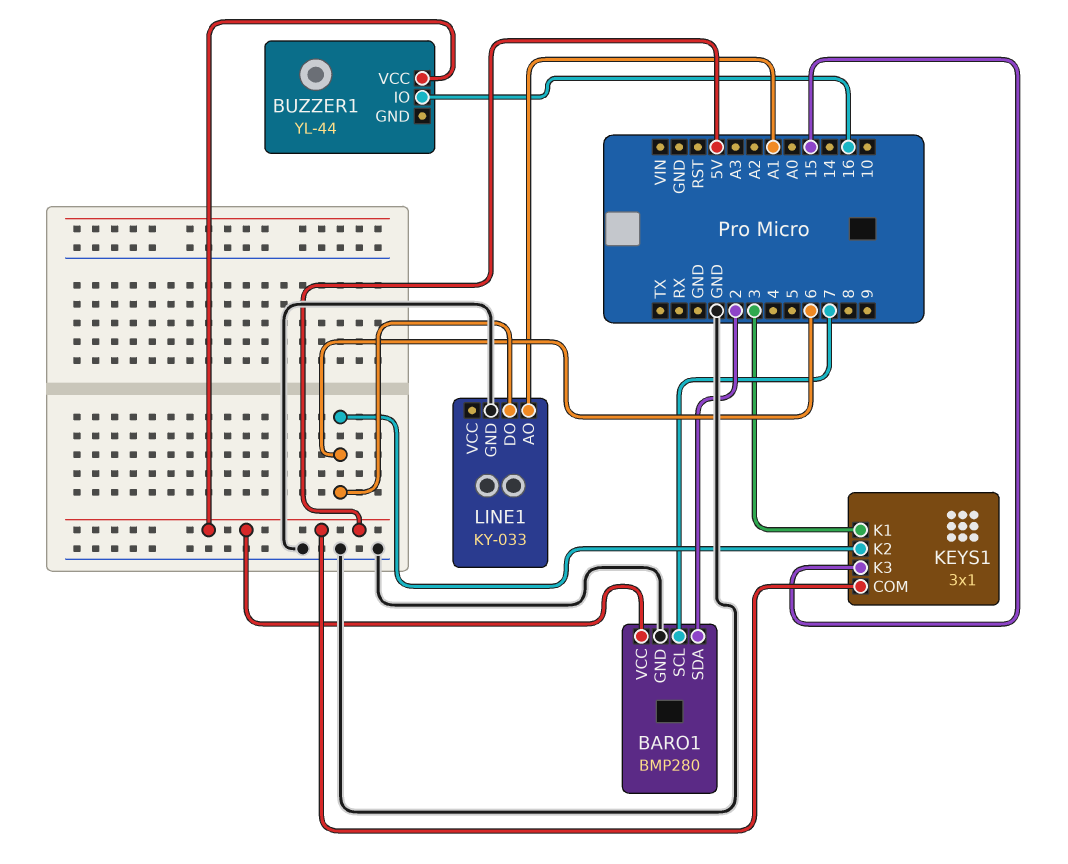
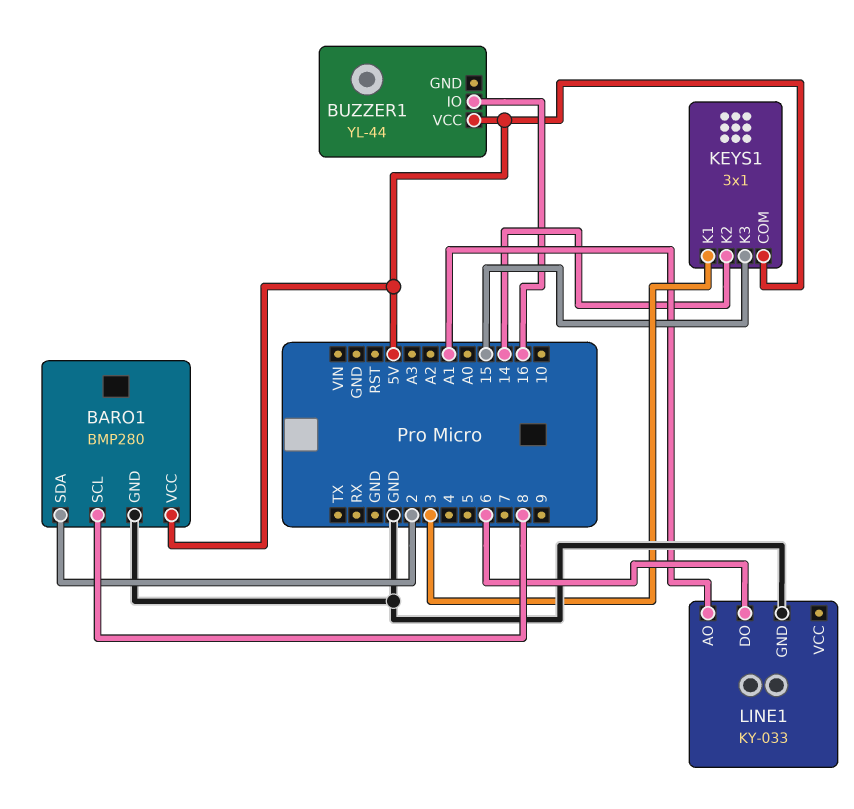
BARO1 pin SCL: 7 -> 8
KEYS1 pin K2: 6 -> 14

